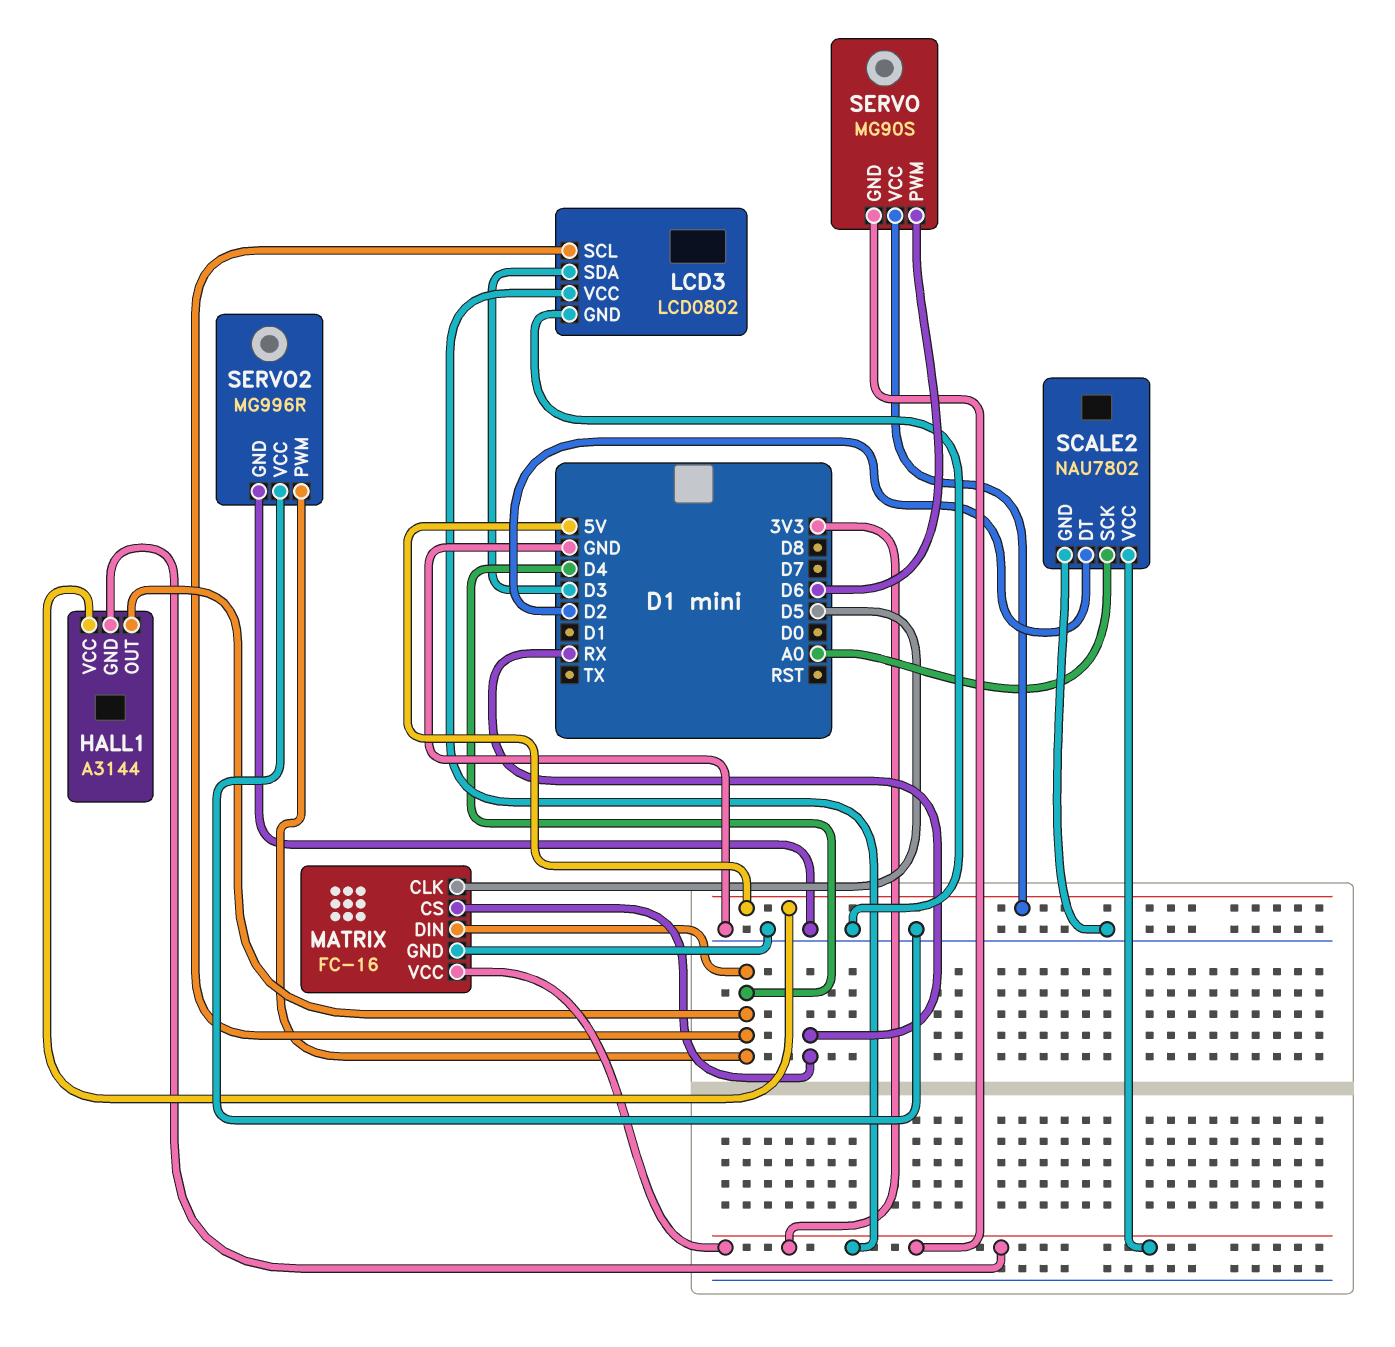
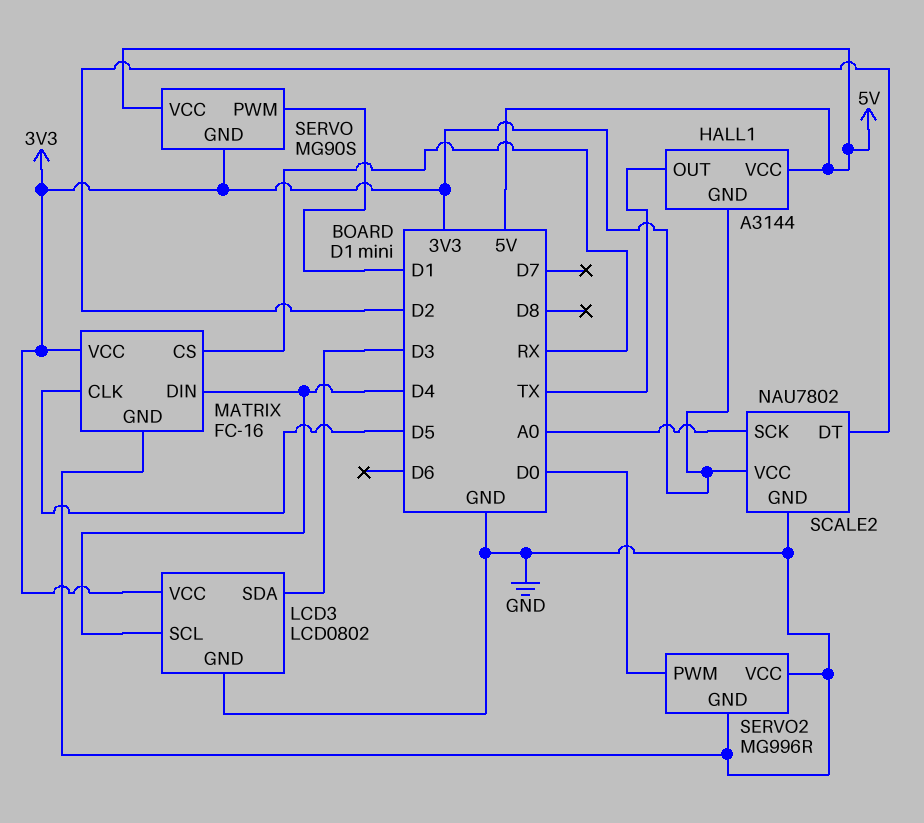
HALL1 pin OUT: D4 -> TX
SERVO pin PWM: D6 -> D1
SERVO2 pin PWM: D4 -> D0

